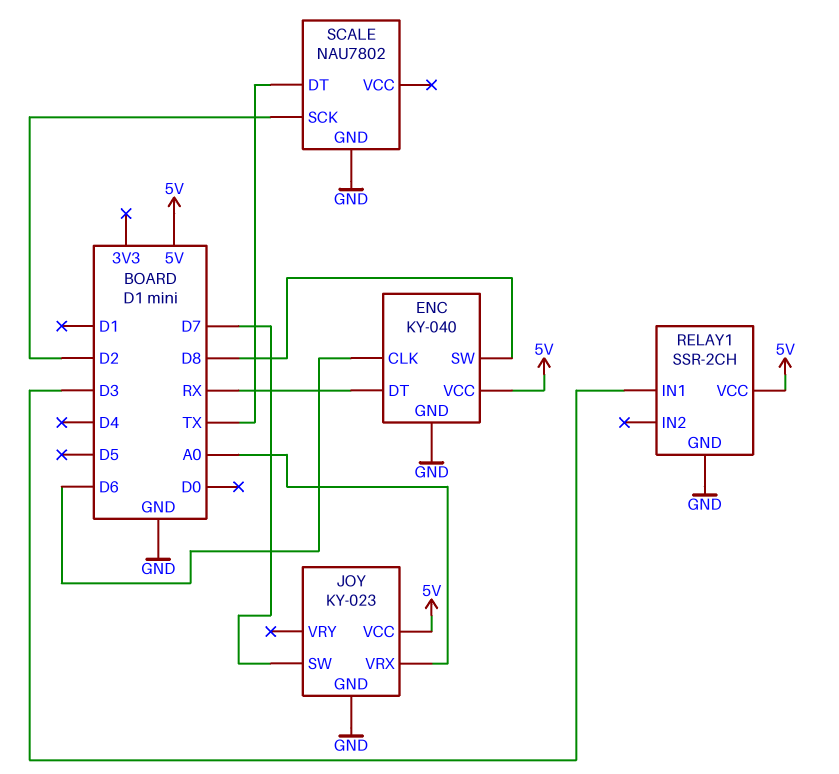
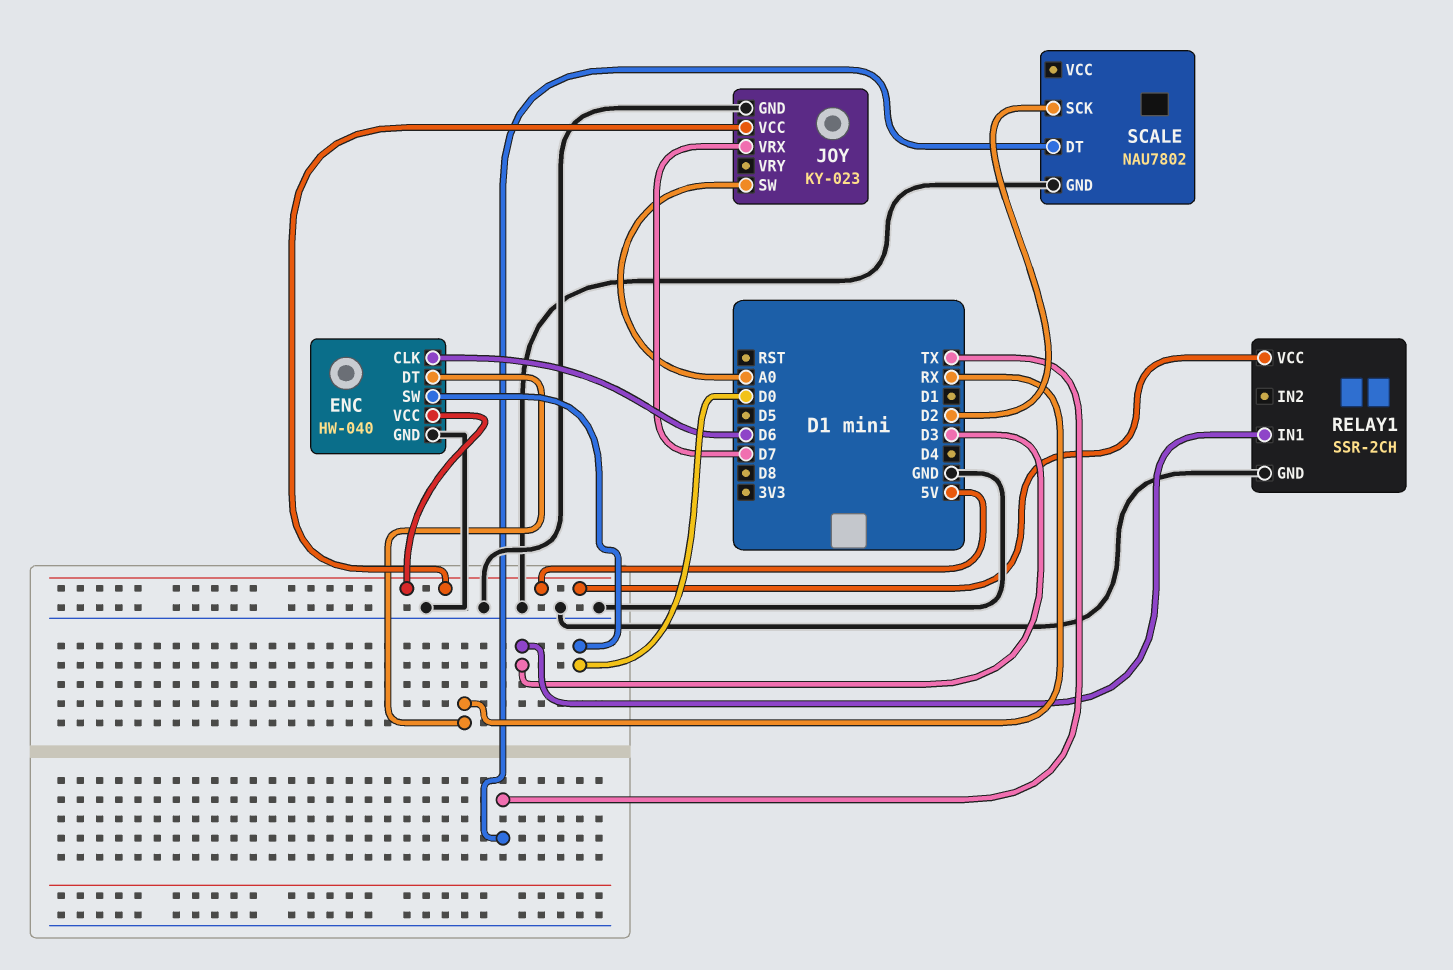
ENC: KY-040 -> HW-040
ENC pin SW: D8 -> D0
JOY pin SW: D7 -> A0
JOY pin VRX: A0 -> D7

